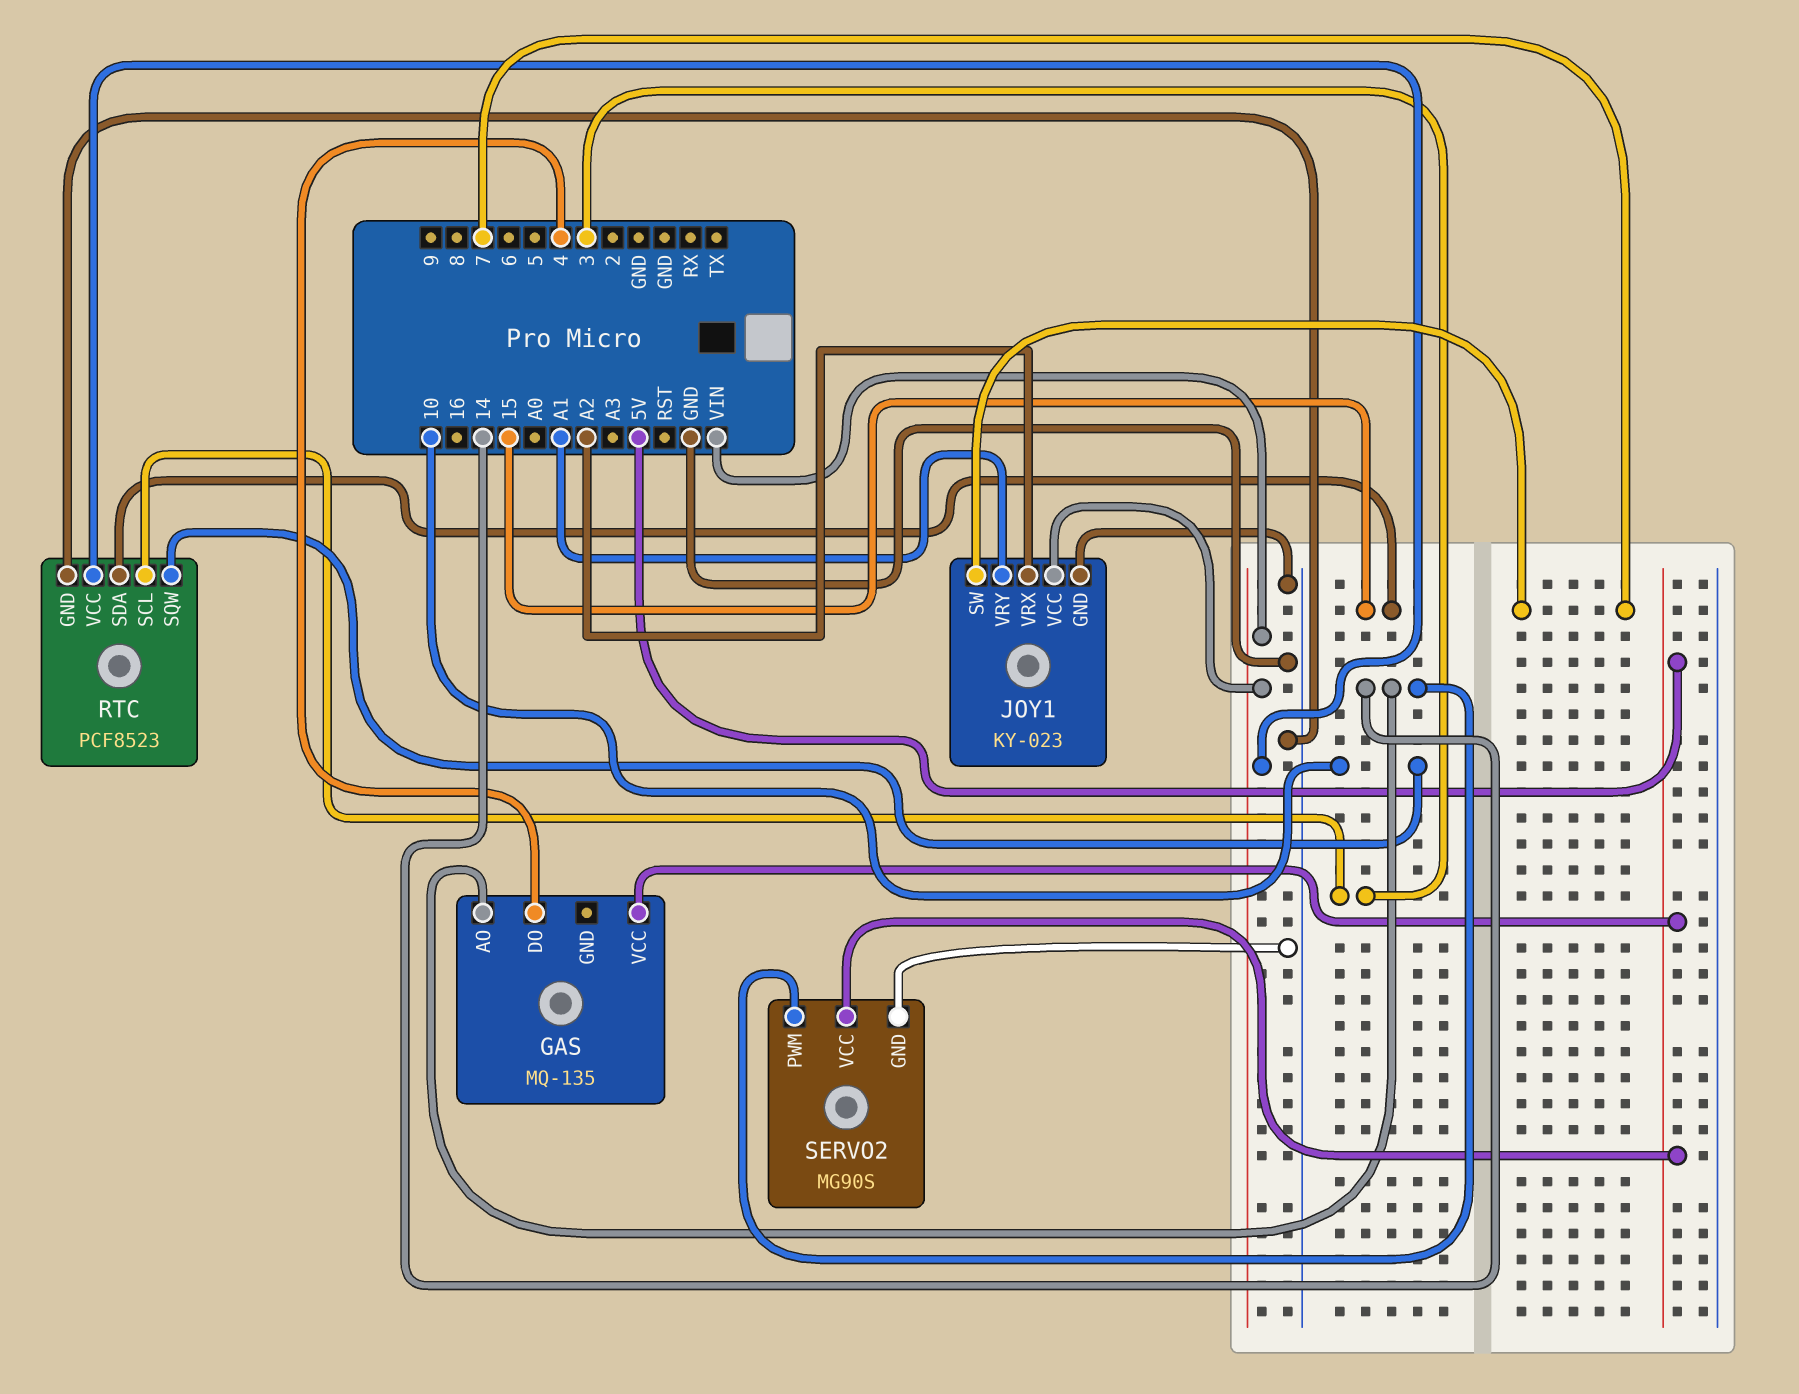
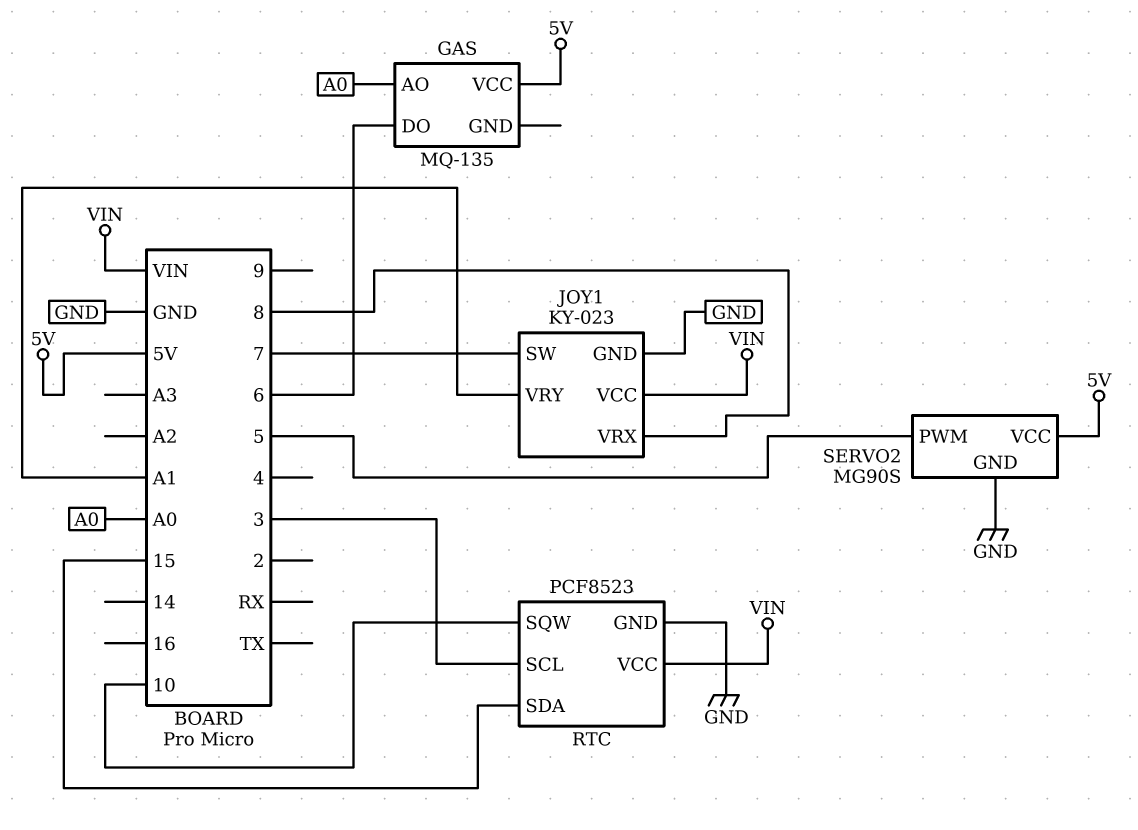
GAS pin AO: 14 -> A0
GAS pin DO: 4 -> 6
JOY1 pin VRX: A2 -> 8
SERVO2 pin PWM: 14 -> 5

